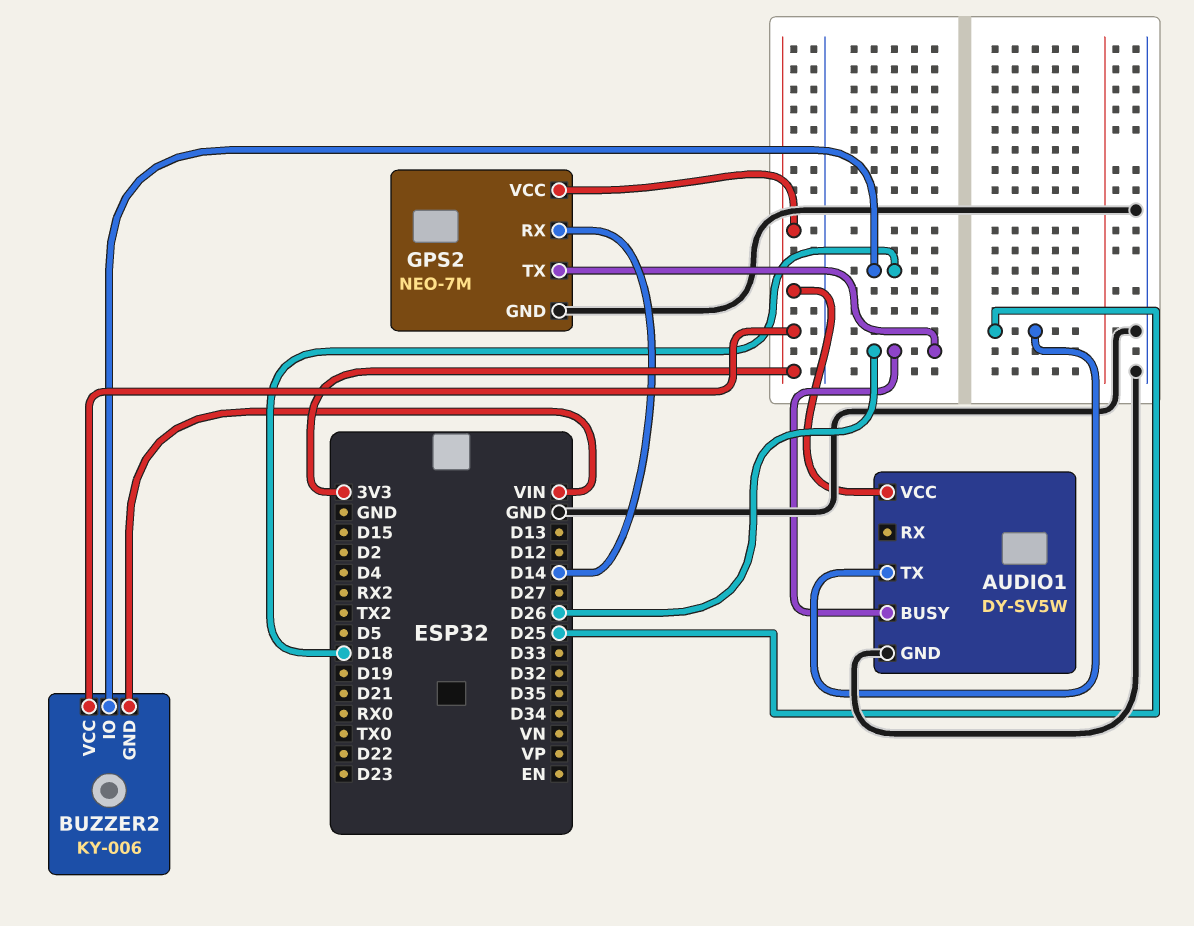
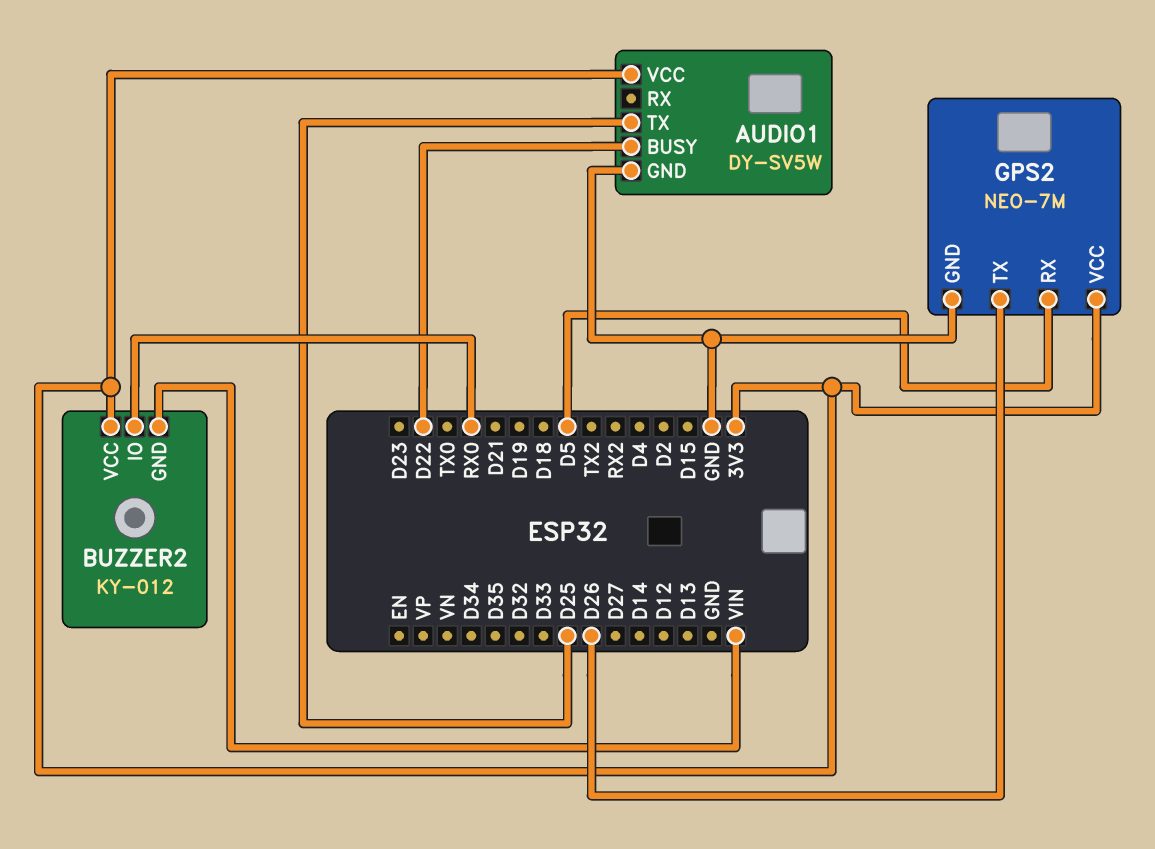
AUDIO1 pin BUSY: D26 -> D22
BUZZER2: KY-006 -> KY-012
BUZZER2 pin IO: D18 -> RX0
GPS2 pin RX: D14 -> D5

